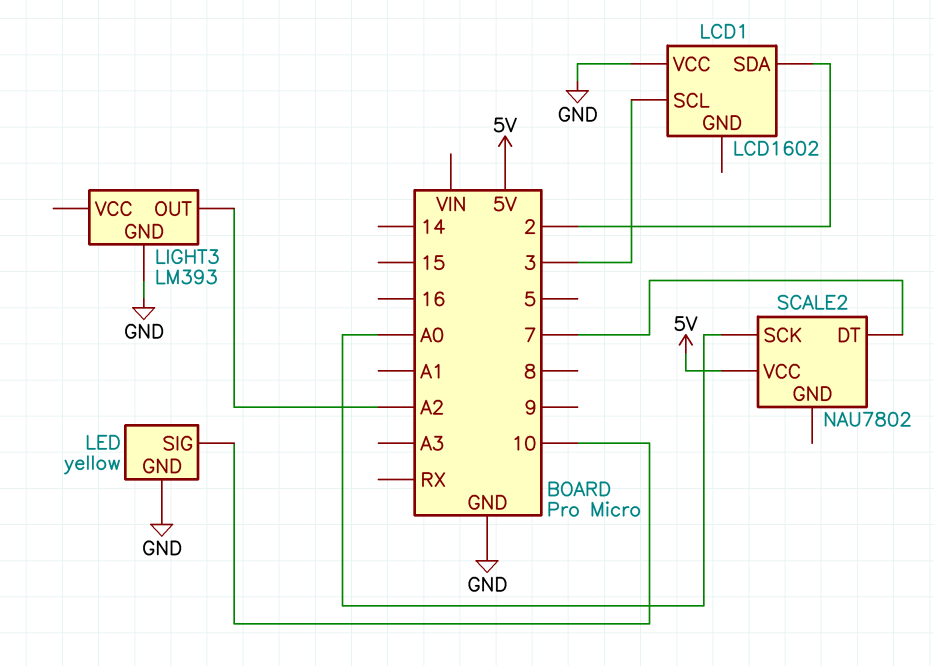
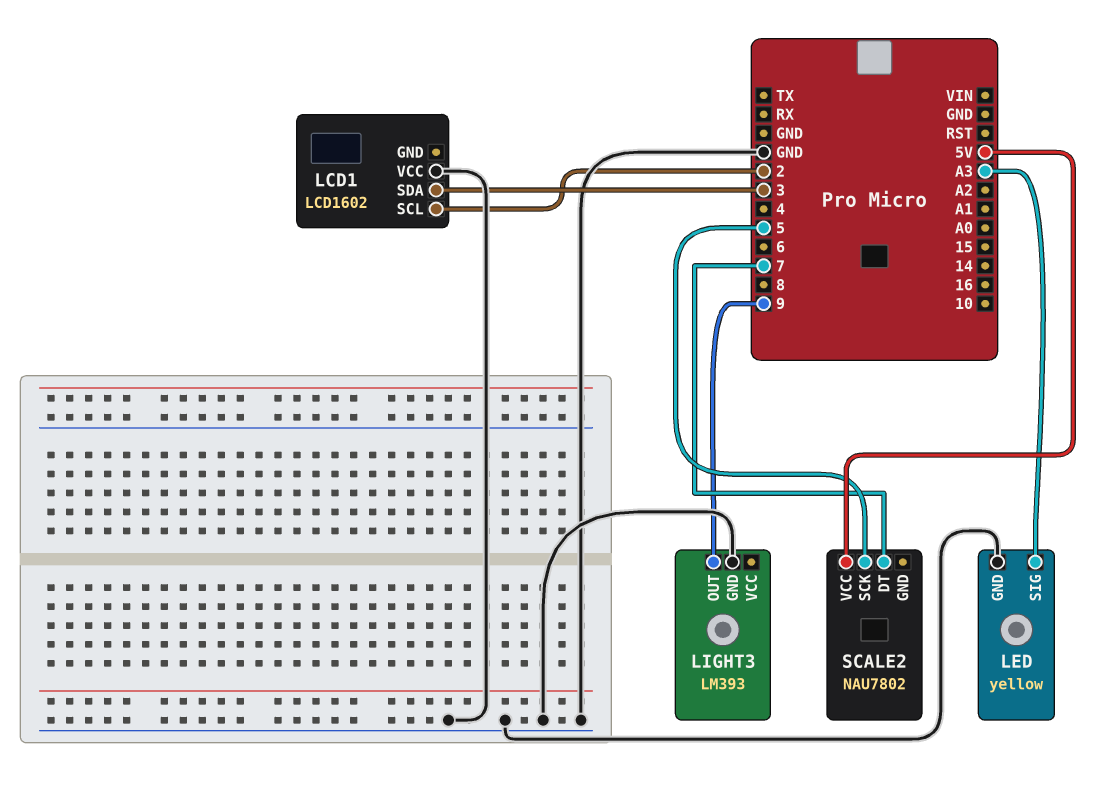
LCD1 pin SCL: 3 -> 2
LCD1 pin SDA: 2 -> 3
LED pin SIG: 10 -> A3
LIGHT3 pin OUT: A2 -> 9
SCALE2 pin SCK: A0 -> 5

